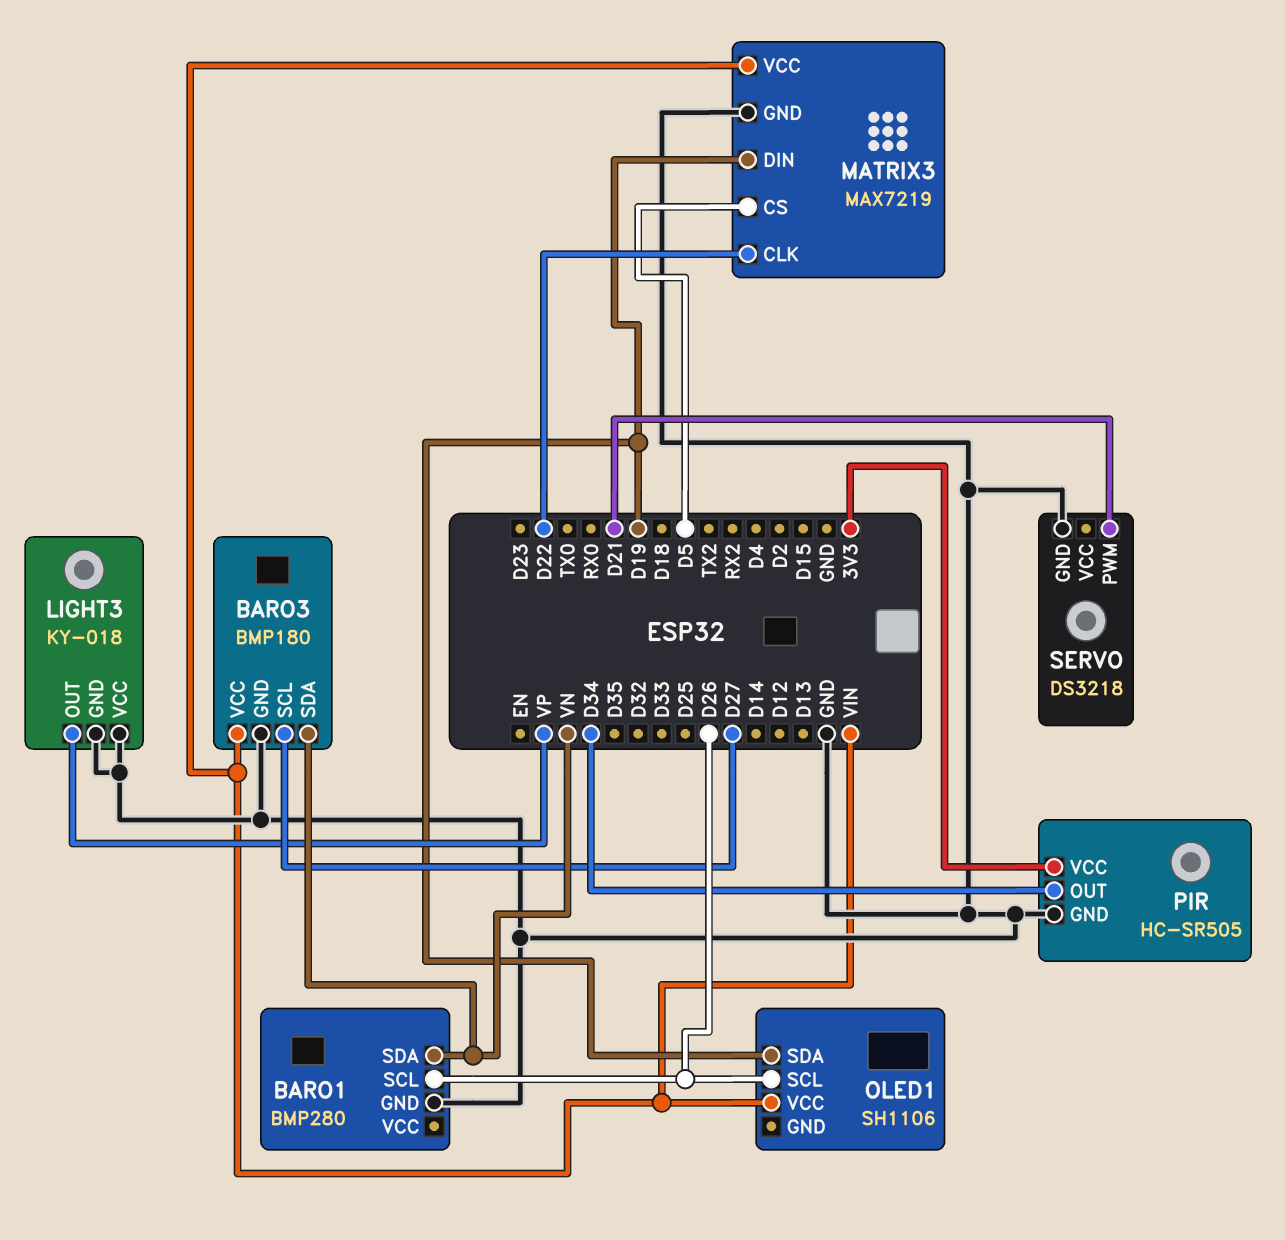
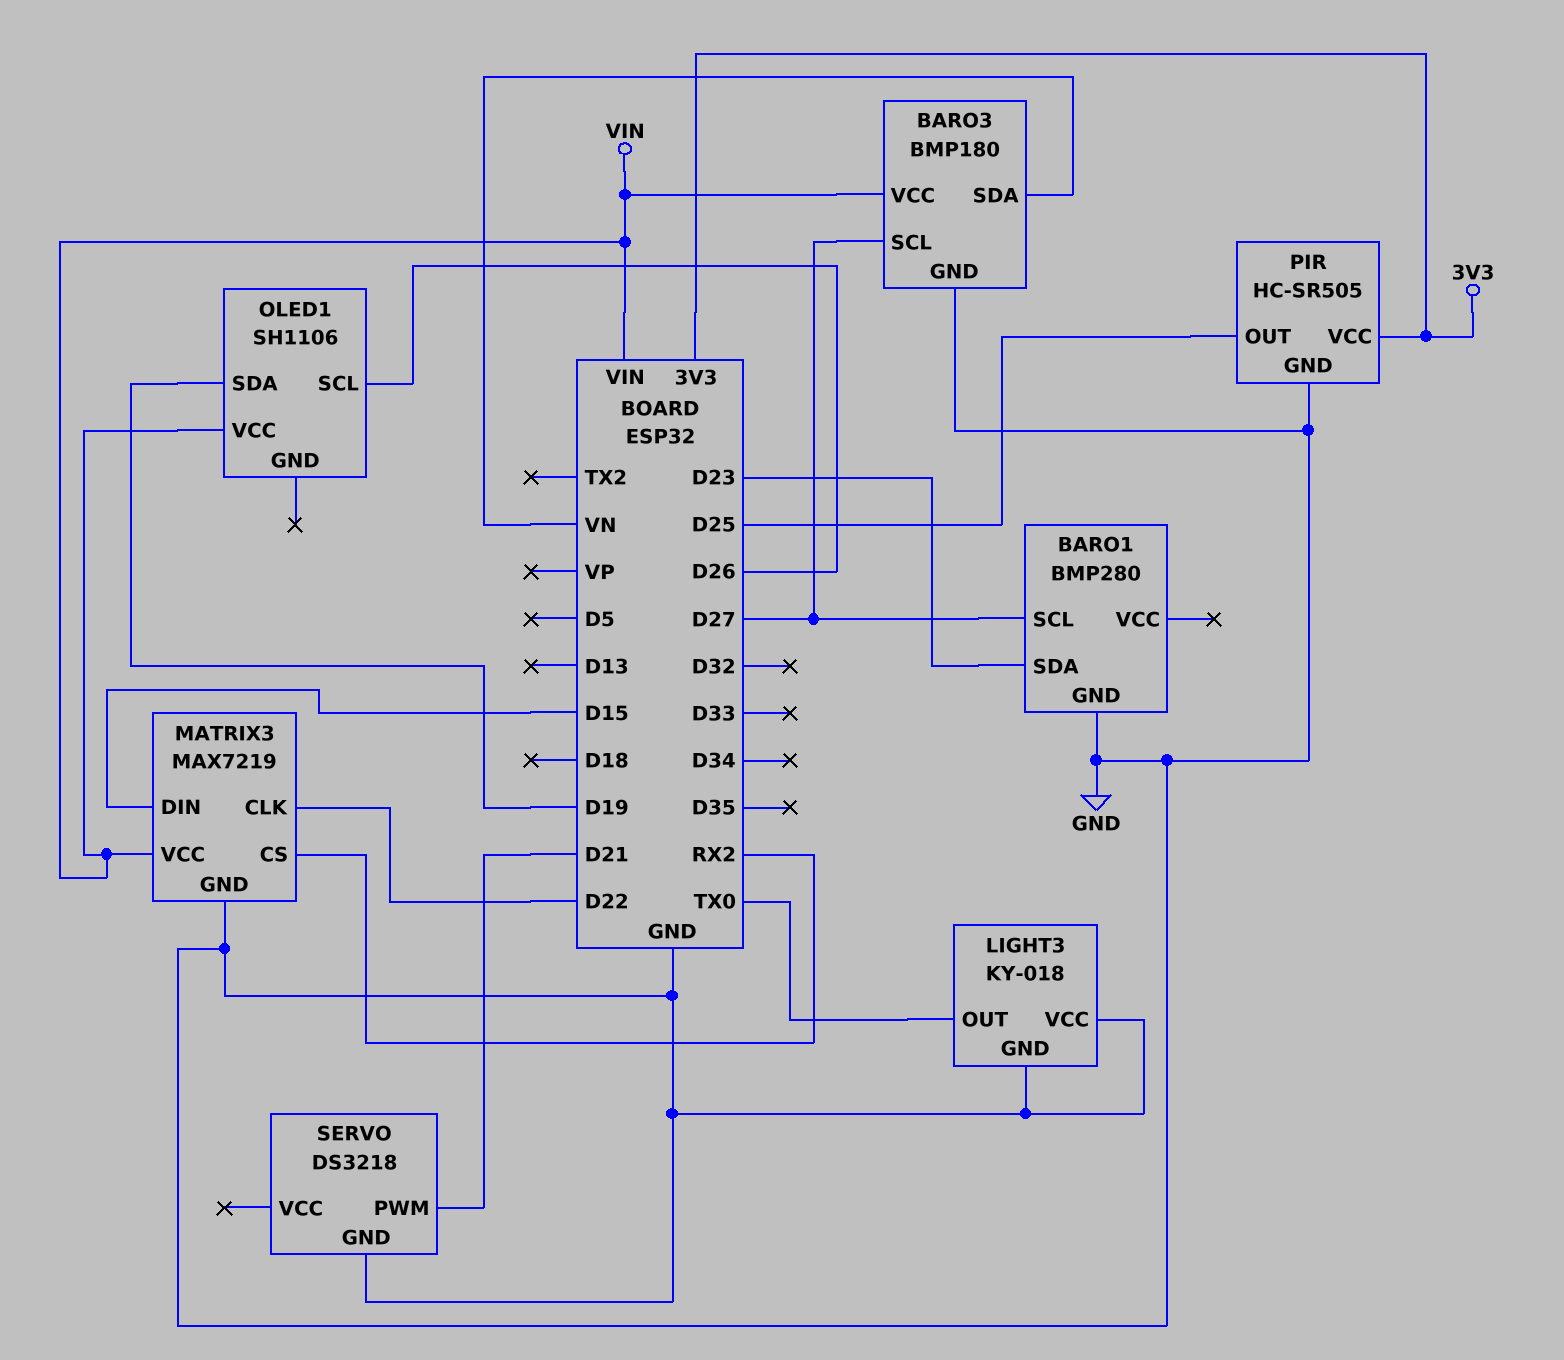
BARO1 pin SCL: D26 -> D27
BARO1 pin SDA: VN -> D23
LIGHT3 pin OUT: VP -> TX0
MATRIX3 pin CS: D5 -> RX2
MATRIX3 pin DIN: D19 -> D15
PIR pin OUT: D34 -> D25

